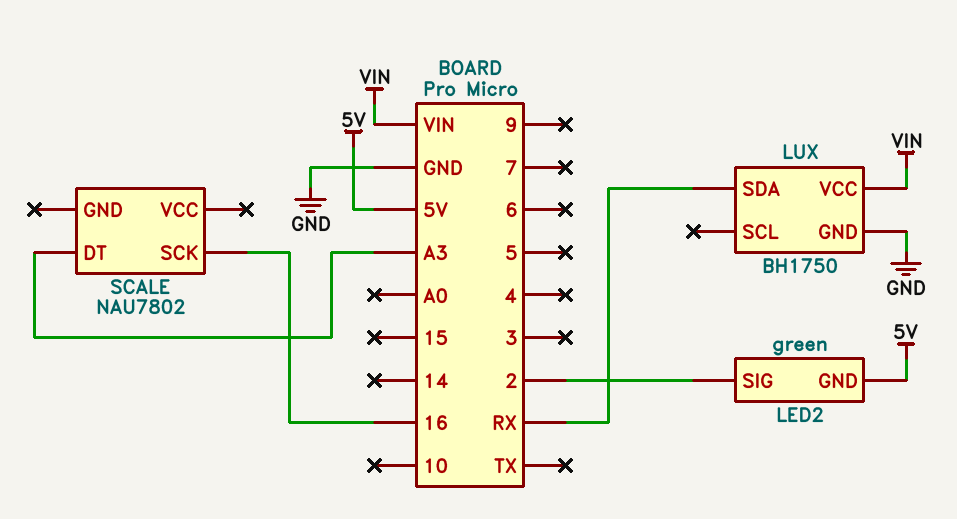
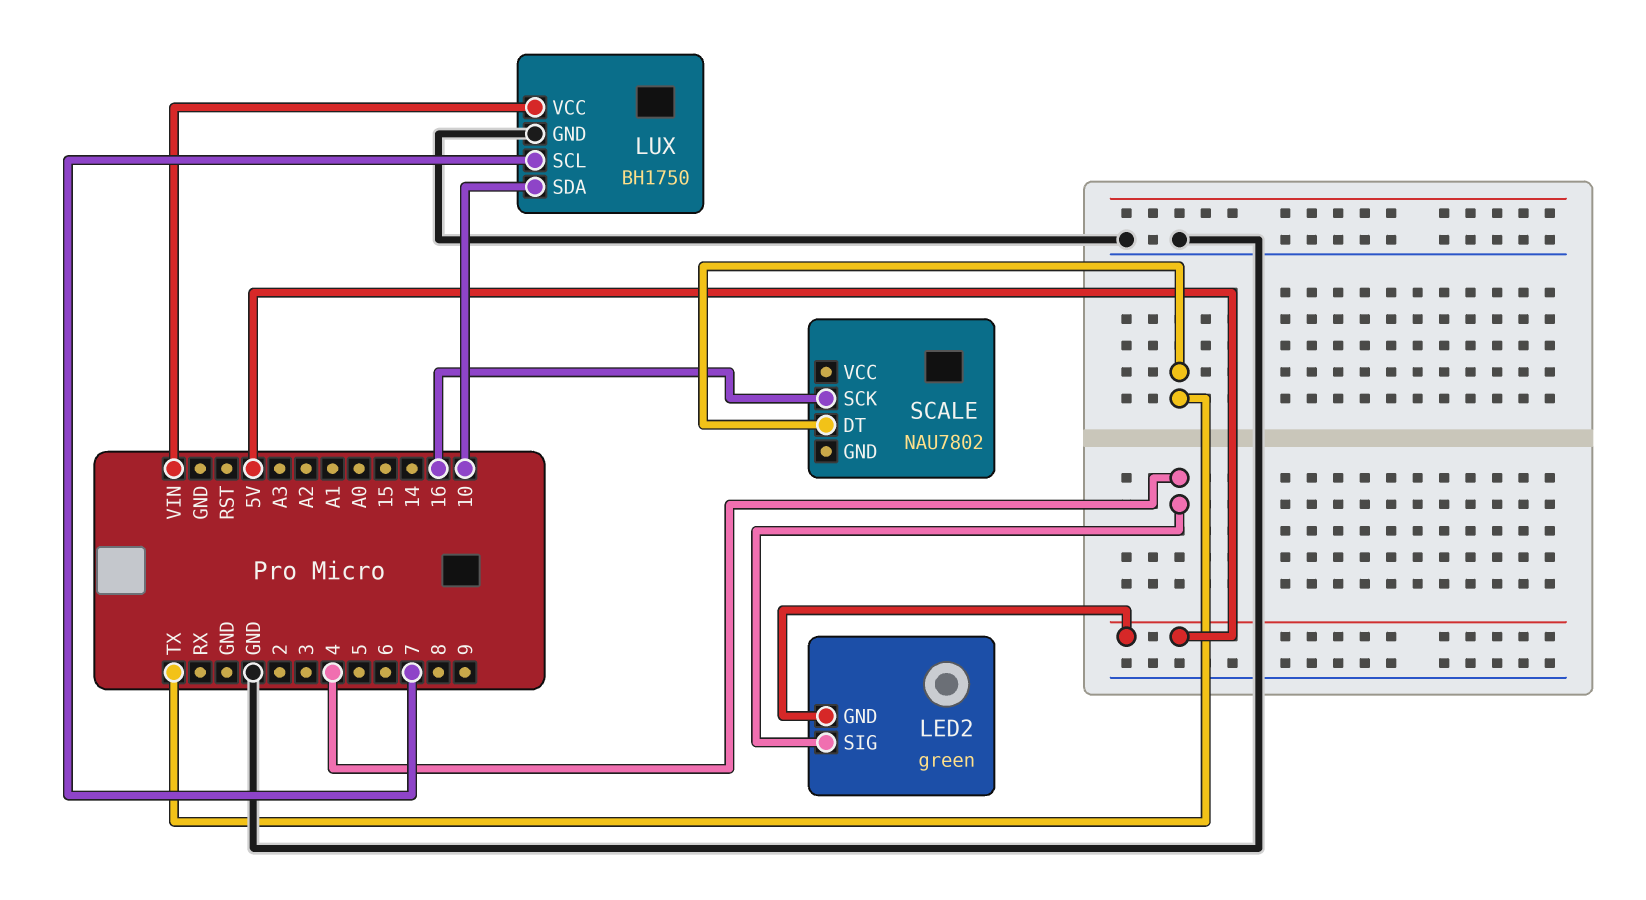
LED2 pin SIG: 2 -> 4
LUX pin SCL: none -> 7
LUX pin SDA: RX -> 10
SCALE pin DT: A3 -> TX

